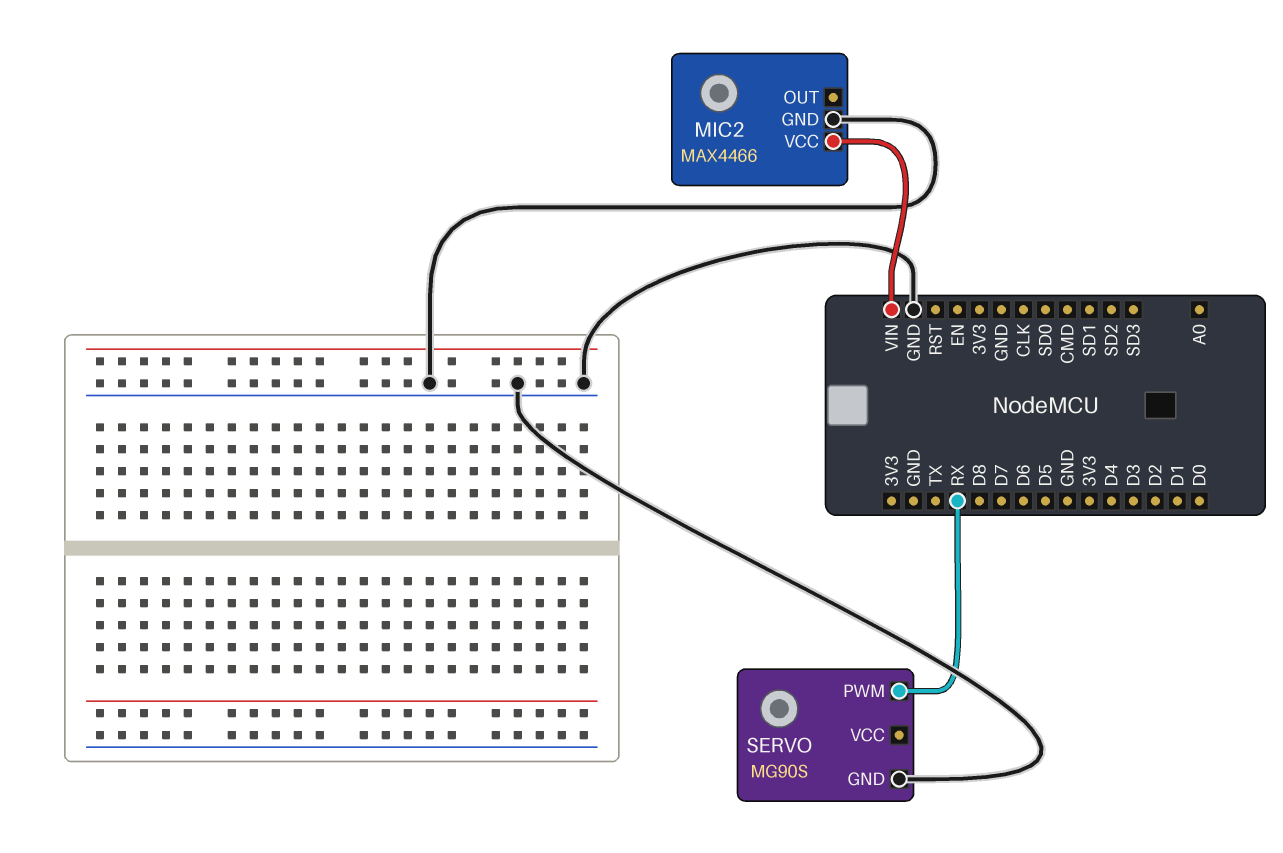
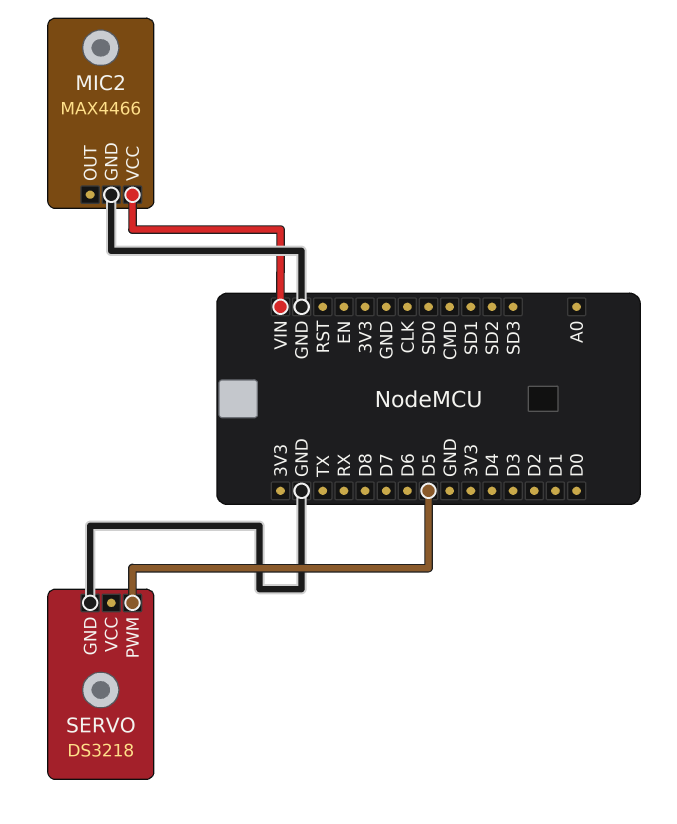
SERVO: MG90S -> DS3218
SERVO pin PWM: RX -> D5

